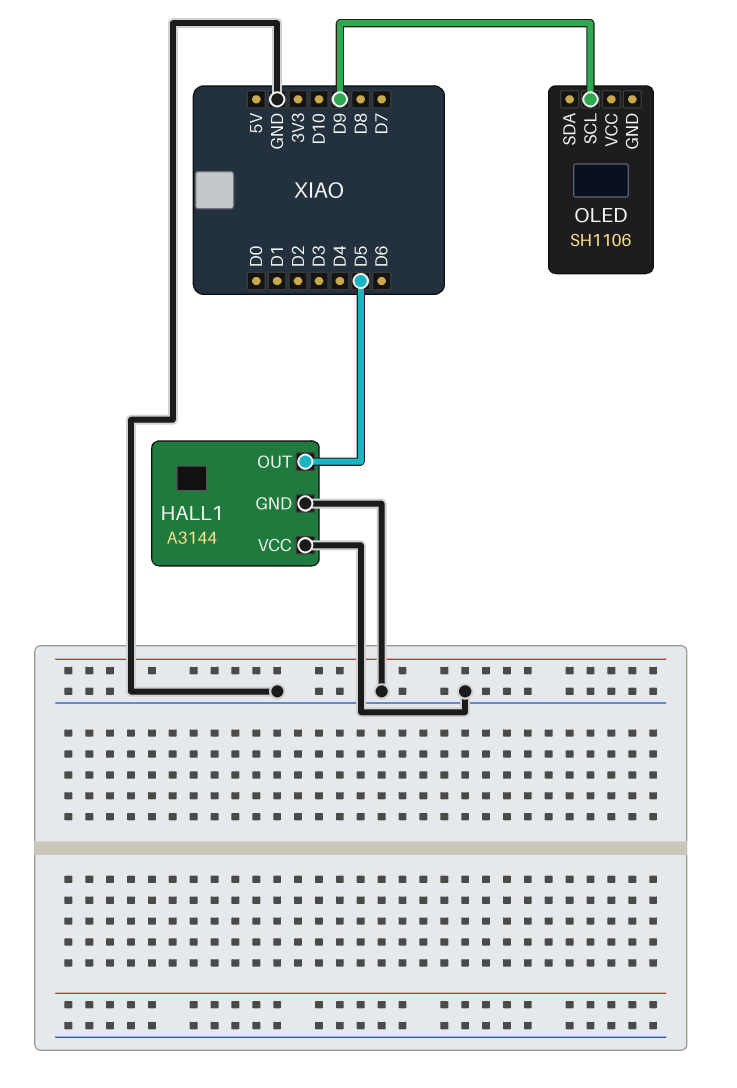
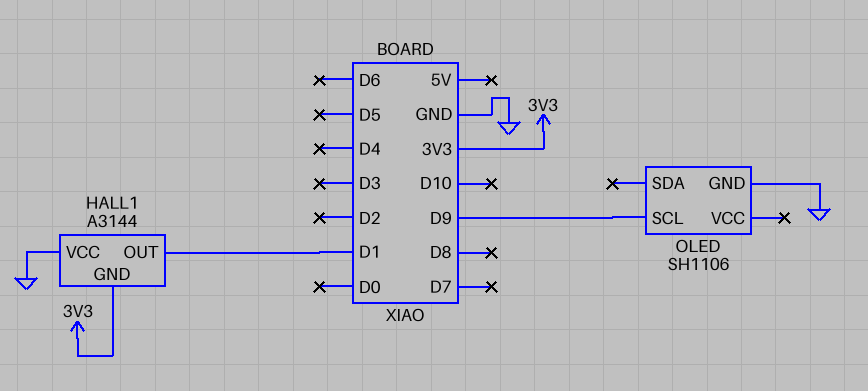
HALL1 pin GND: GND -> 3V3
HALL1 pin OUT: D5 -> D1
OLED pin GND: none -> GND

